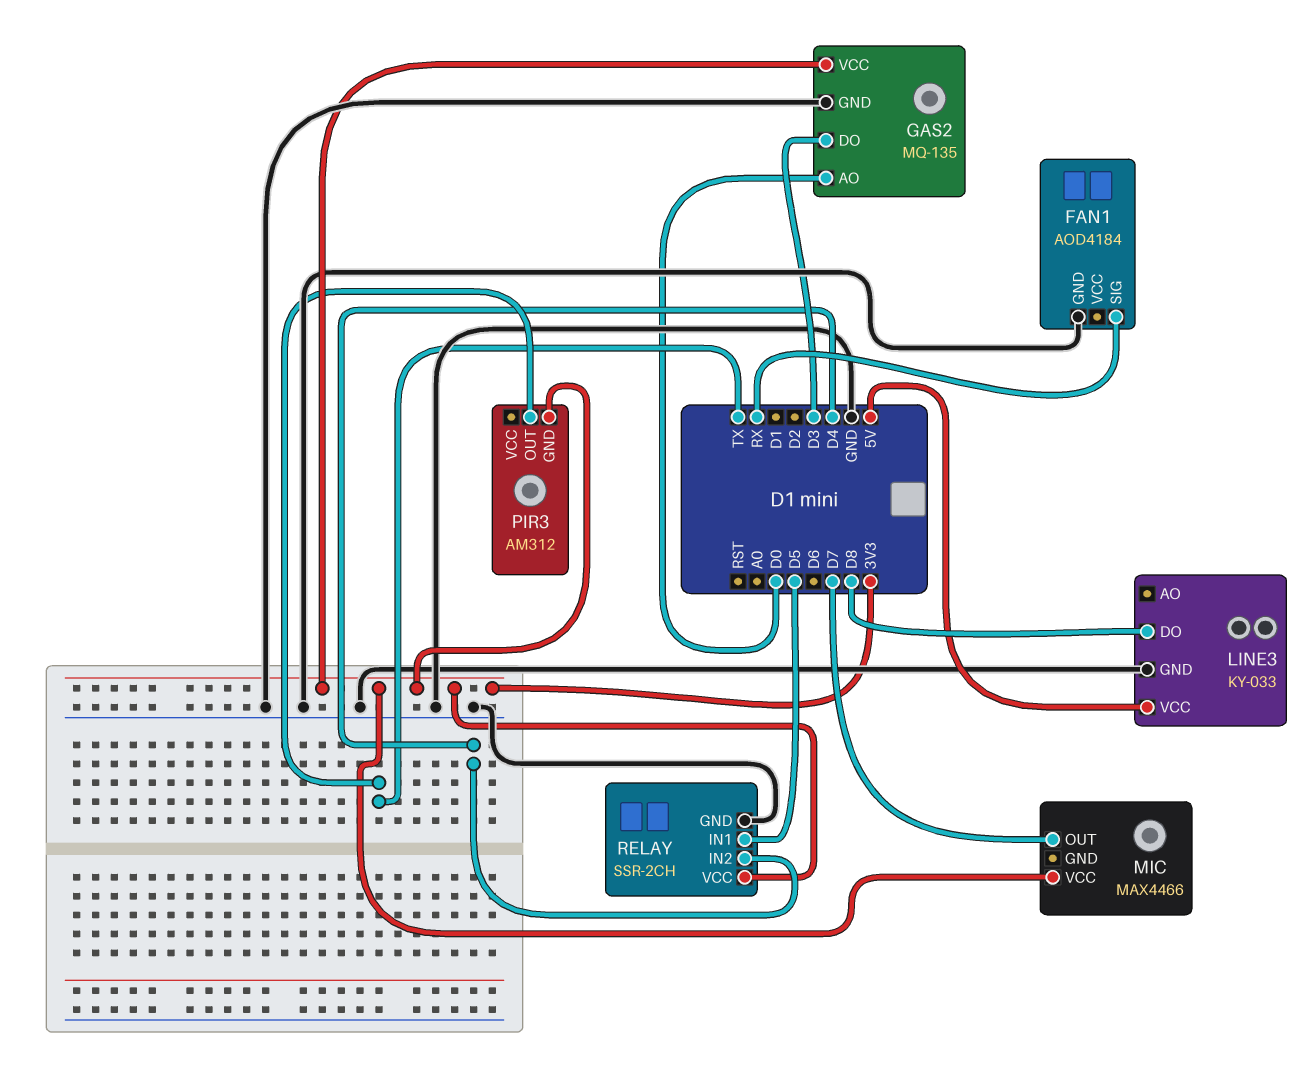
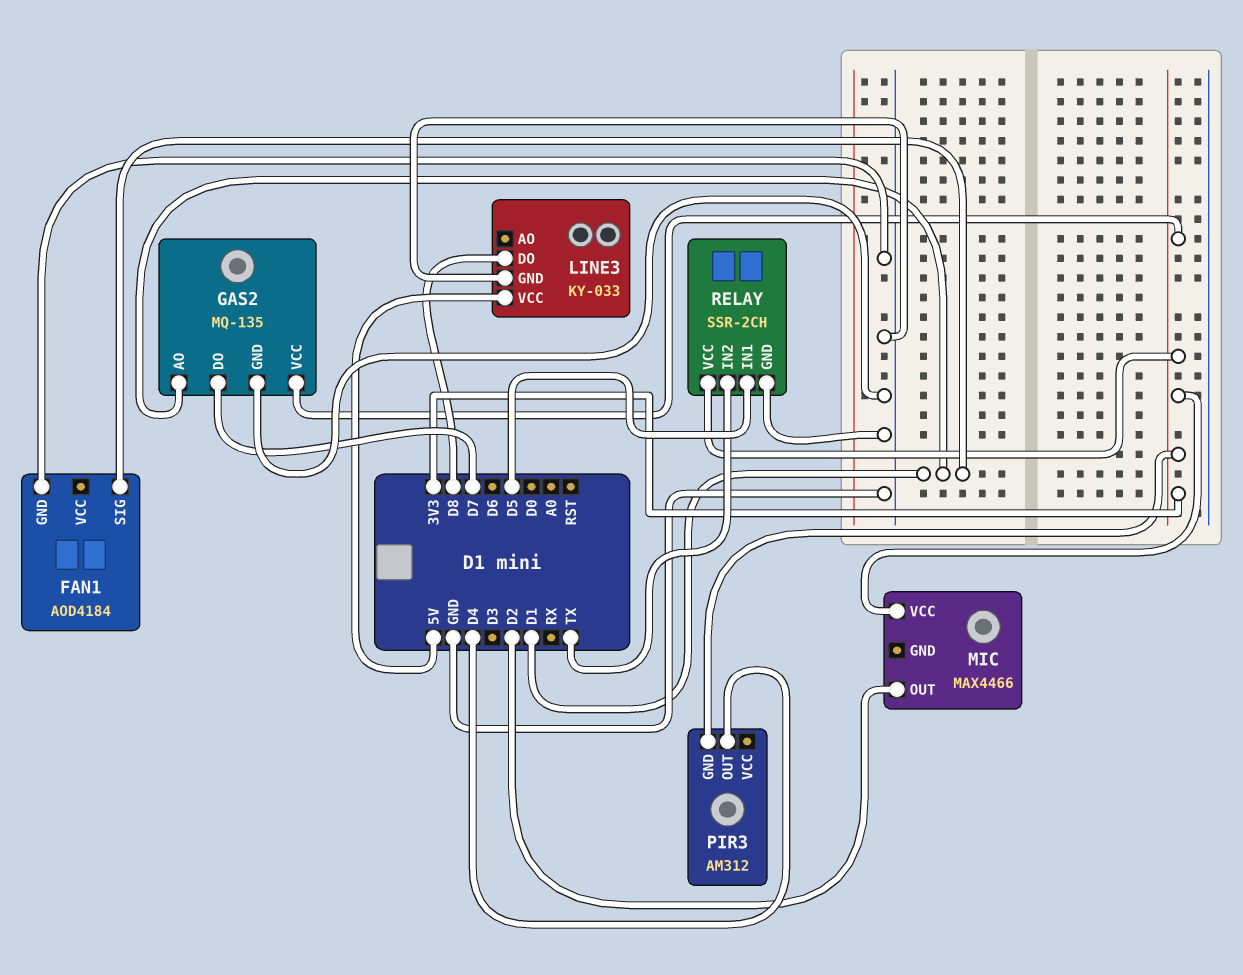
FAN1 pin SIG: RX -> D1
GAS2 pin AO: D0 -> D1
GAS2 pin DO: D3 -> D7
MIC pin OUT: D7 -> D2
PIR3 pin OUT: TX -> D4
RELAY pin IN2: D4 -> TX

